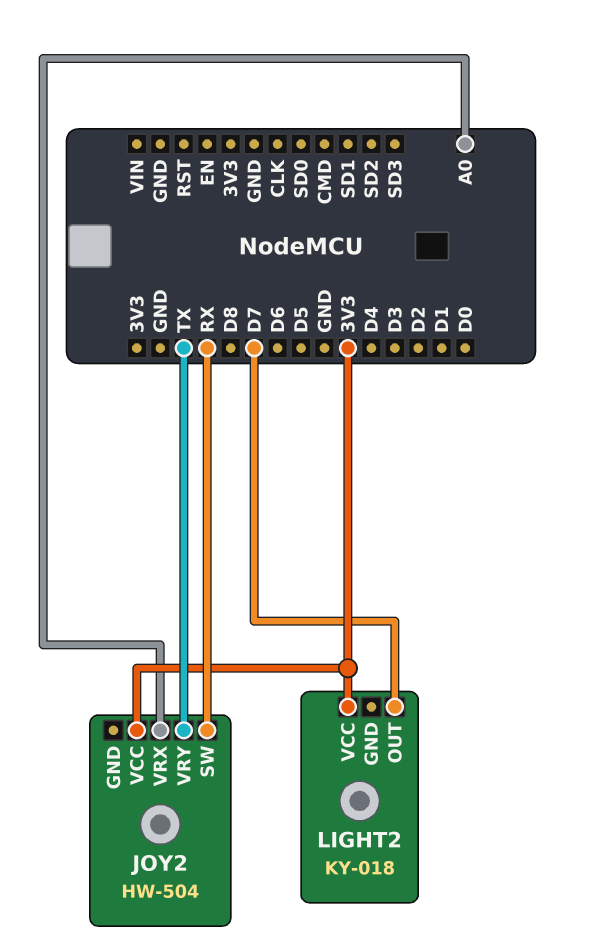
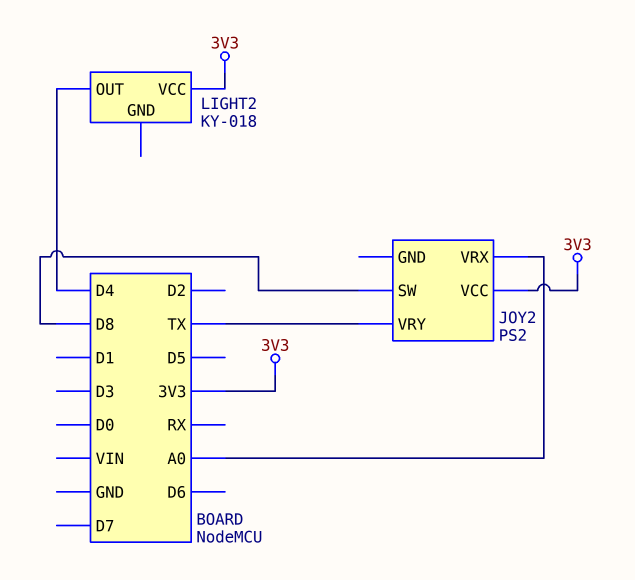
JOY2: HW-504 -> PS2
JOY2 pin SW: RX -> D8
LIGHT2 pin OUT: D7 -> D4

